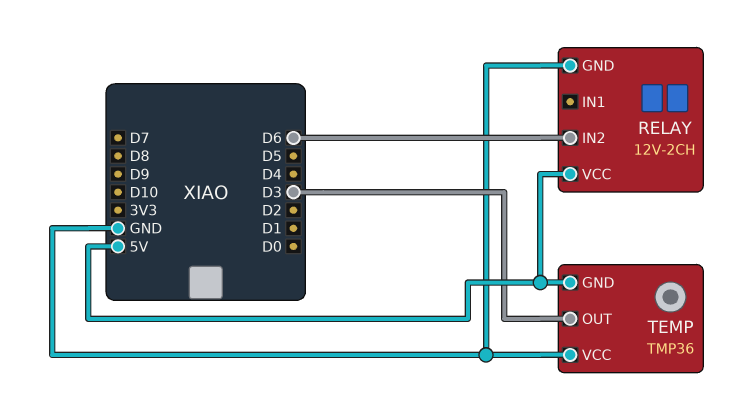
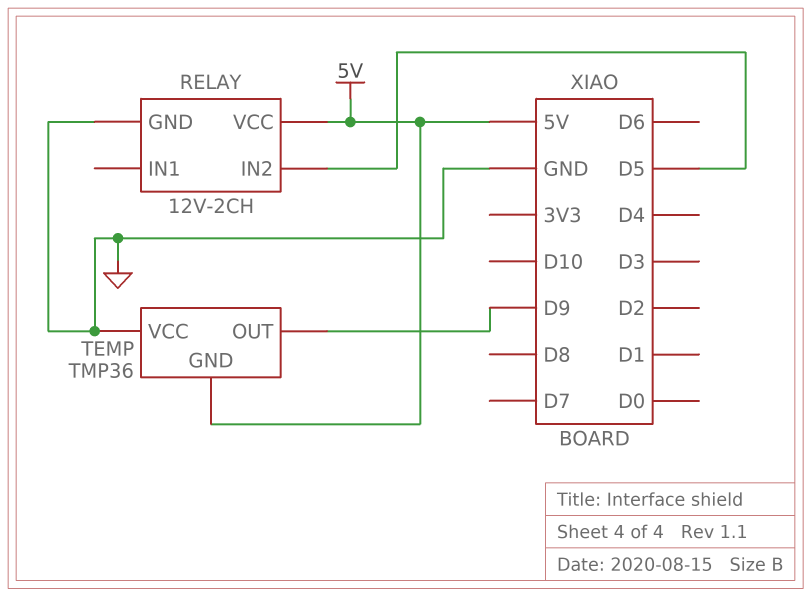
RELAY pin IN2: D6 -> D5
TEMP pin OUT: D3 -> D9

